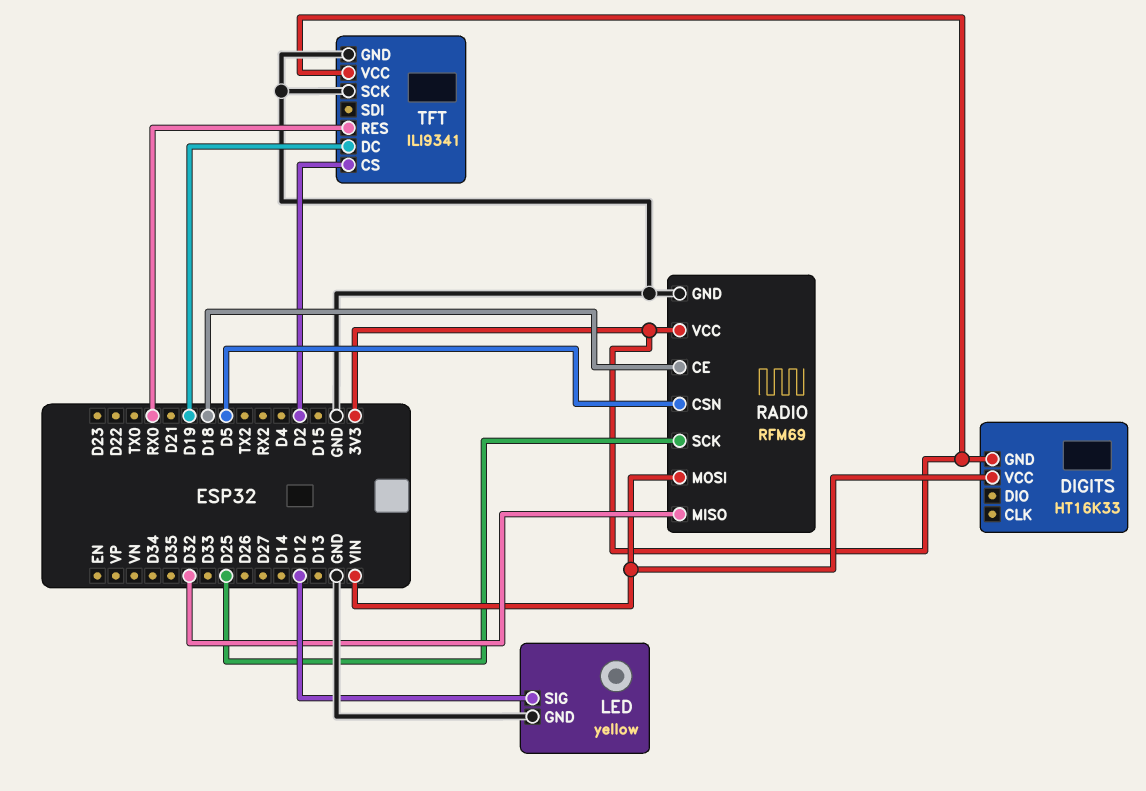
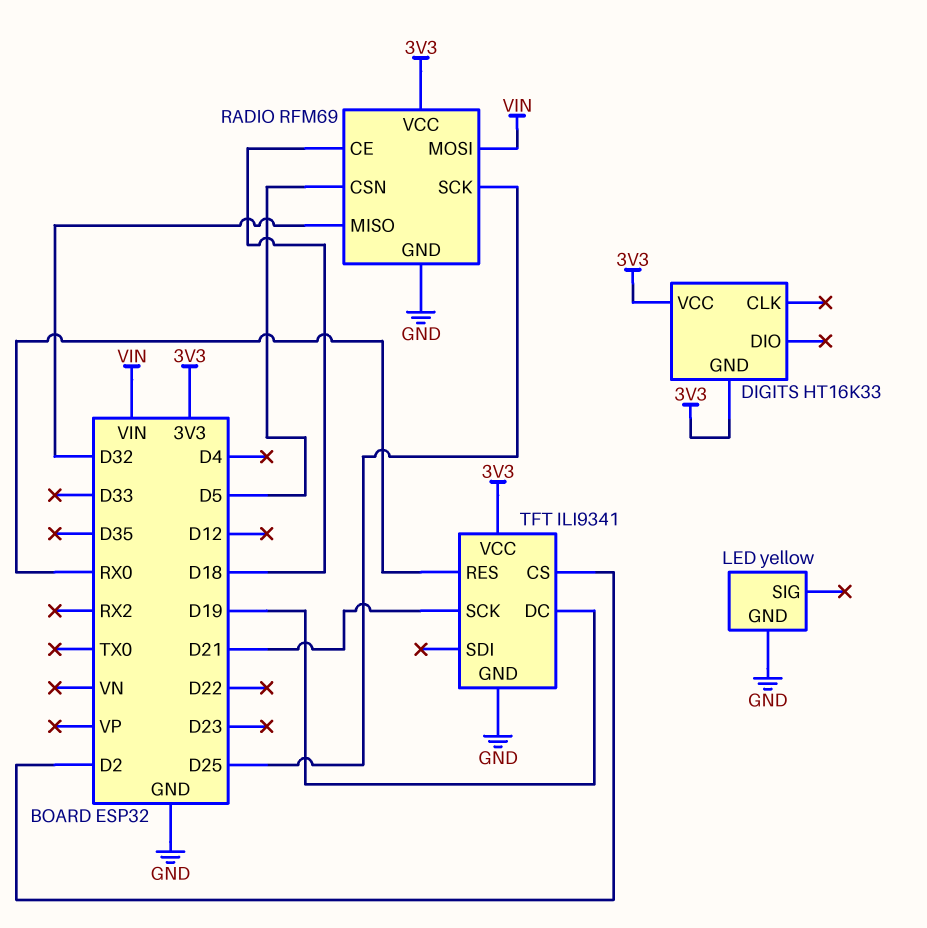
DIGITS pin VCC: VIN -> 3V3
LED pin SIG: D12 -> none
TFT pin SCK: GND -> D21

